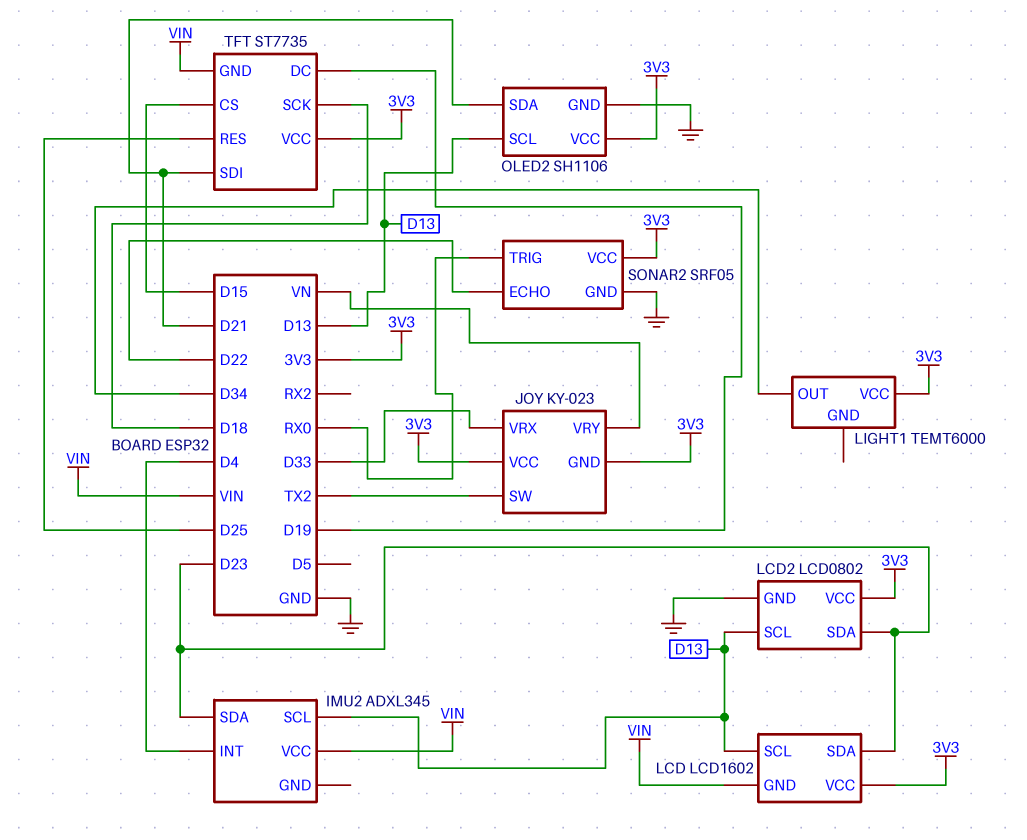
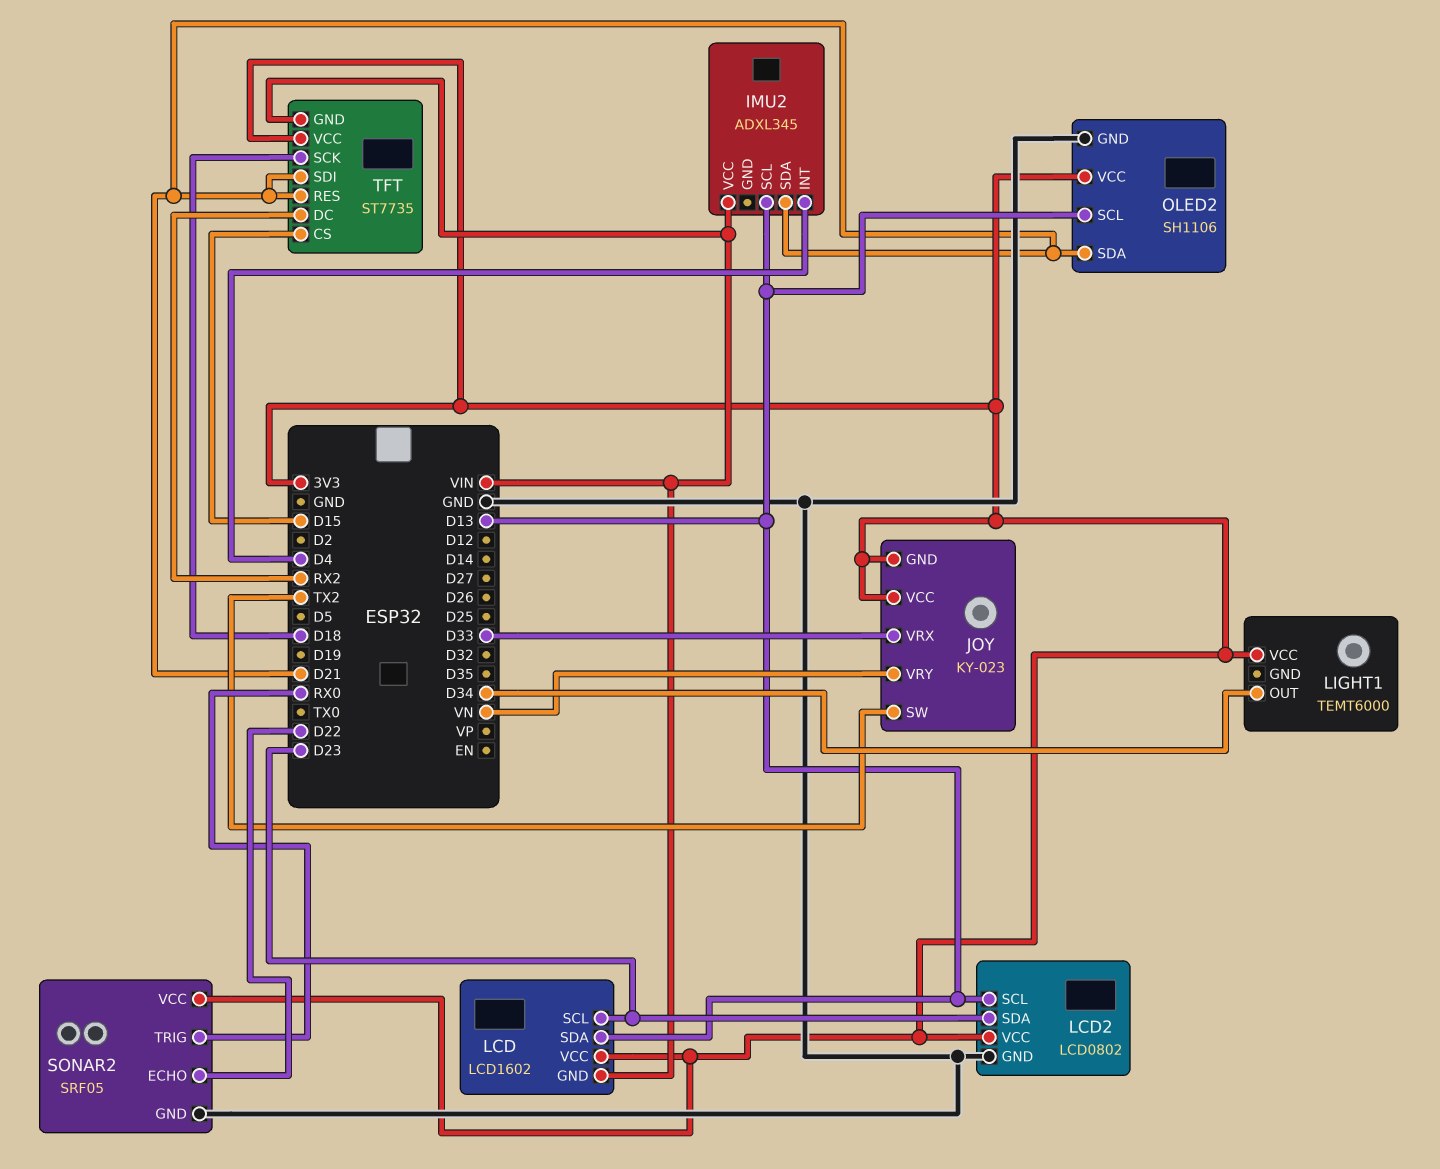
IMU2 pin SDA: D23 -> D21
LCD pin SCL: D13 -> D23
LCD pin SDA: D23 -> D13
TFT pin DC: D19 -> RX2
TFT pin RES: D25 -> D21

